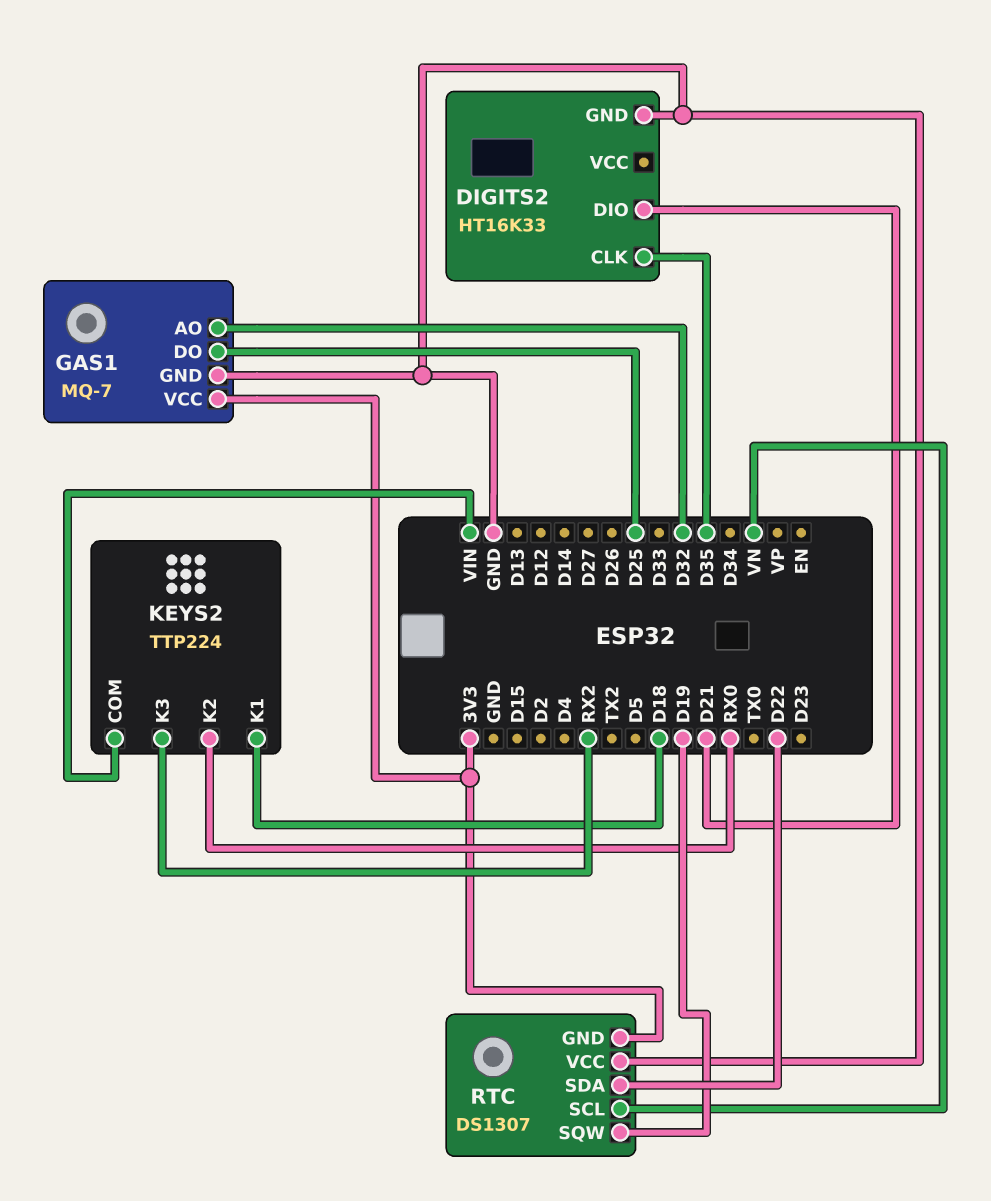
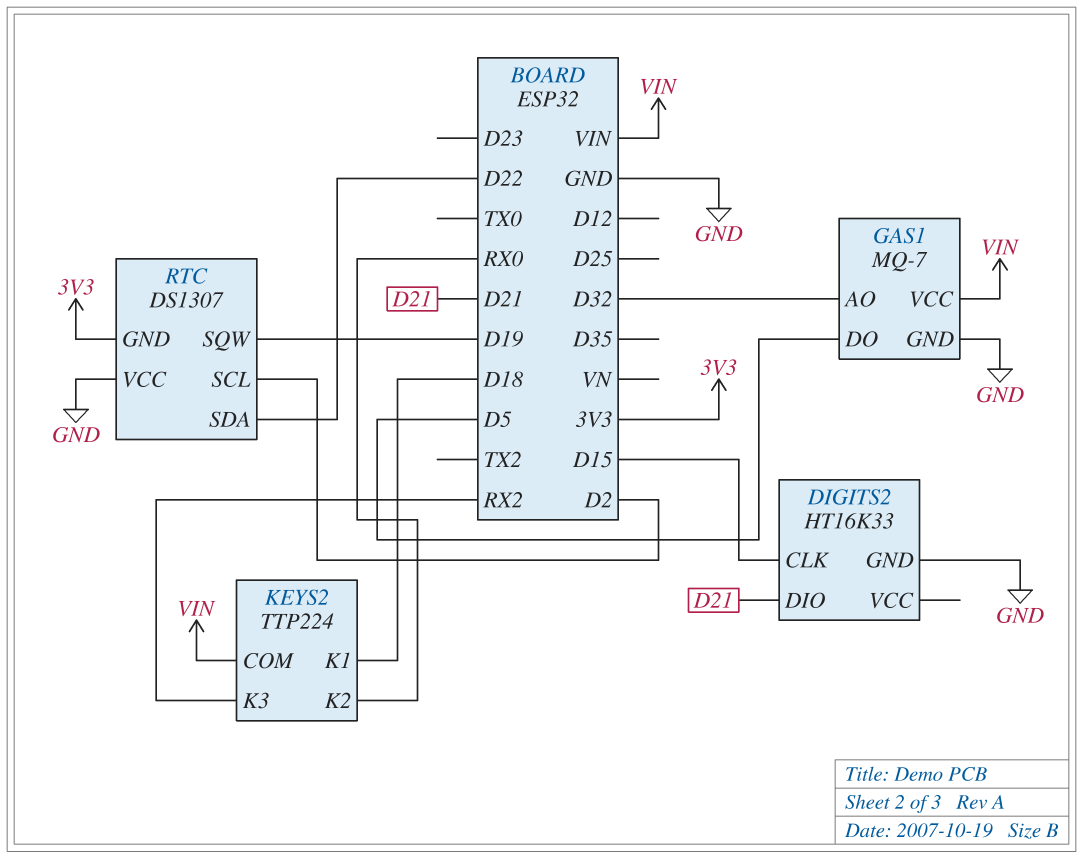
DIGITS2 pin CLK: D35 -> D15
GAS1 pin DO: D25 -> D5
GAS1 pin VCC: 3V3 -> VIN
RTC pin SCL: VN -> D2

